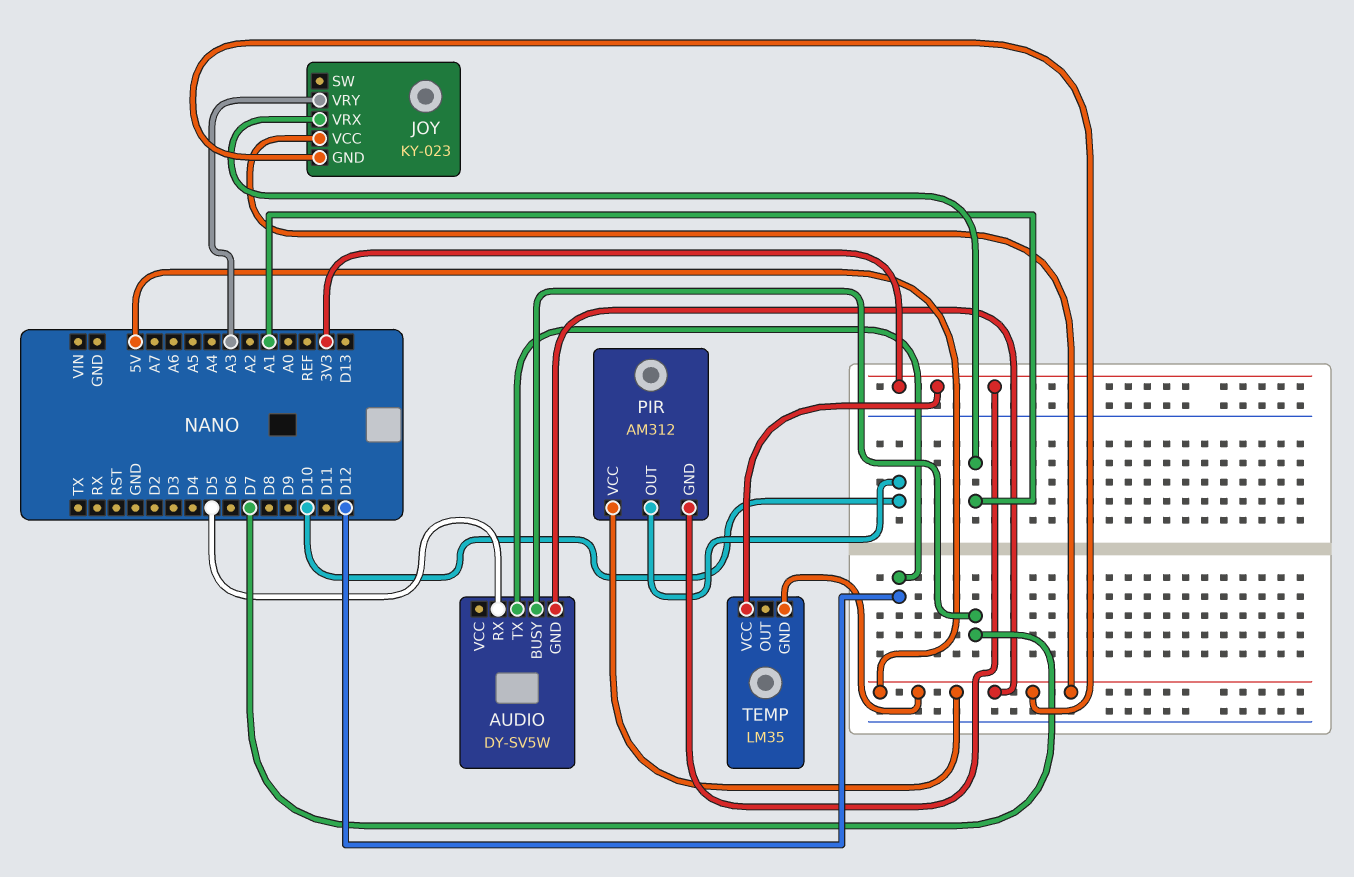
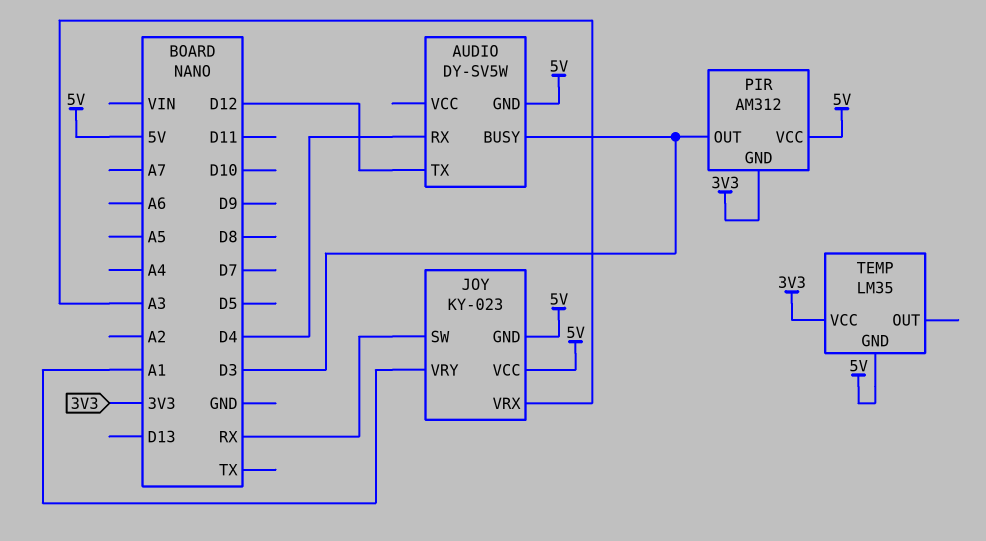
AUDIO pin BUSY: D7 -> D3
AUDIO pin RX: D5 -> D4
JOY pin SW: none -> RX
JOY pin VRX: A1 -> A3
JOY pin VRY: A3 -> A1
PIR pin OUT: D10 -> D3

